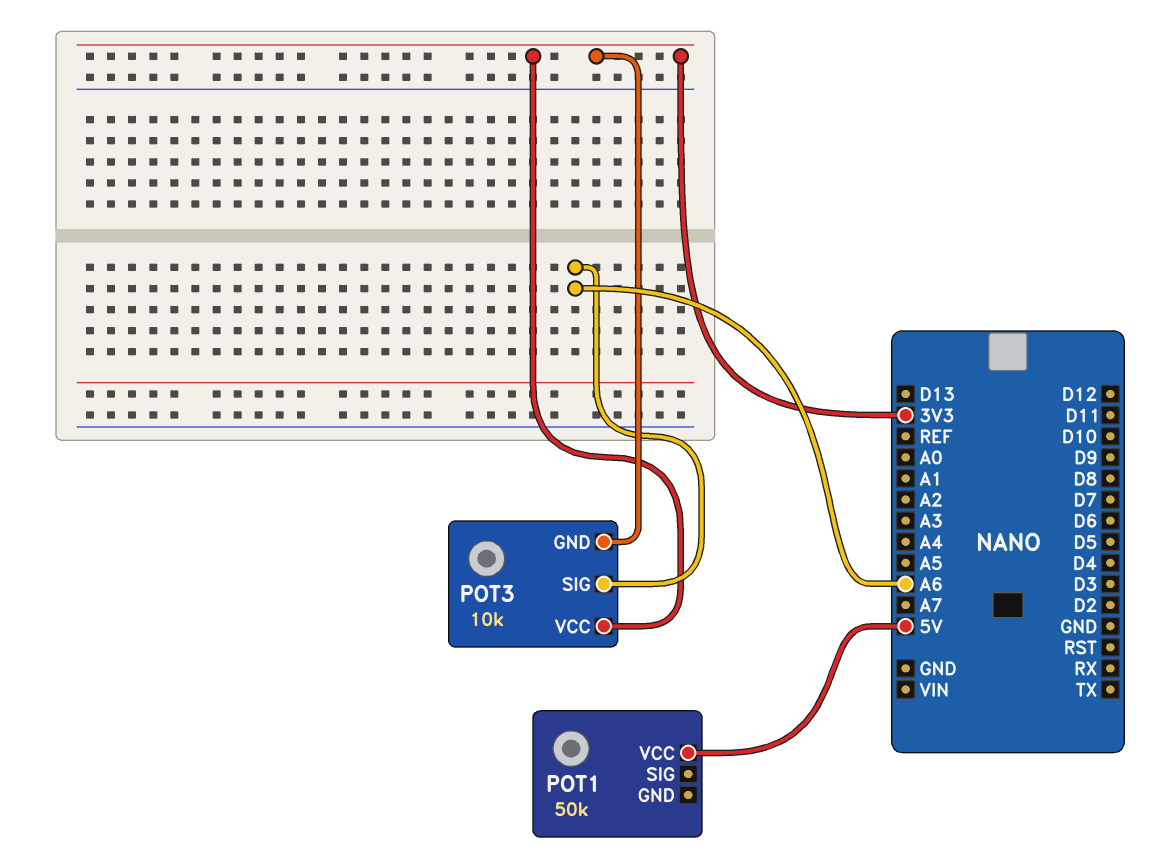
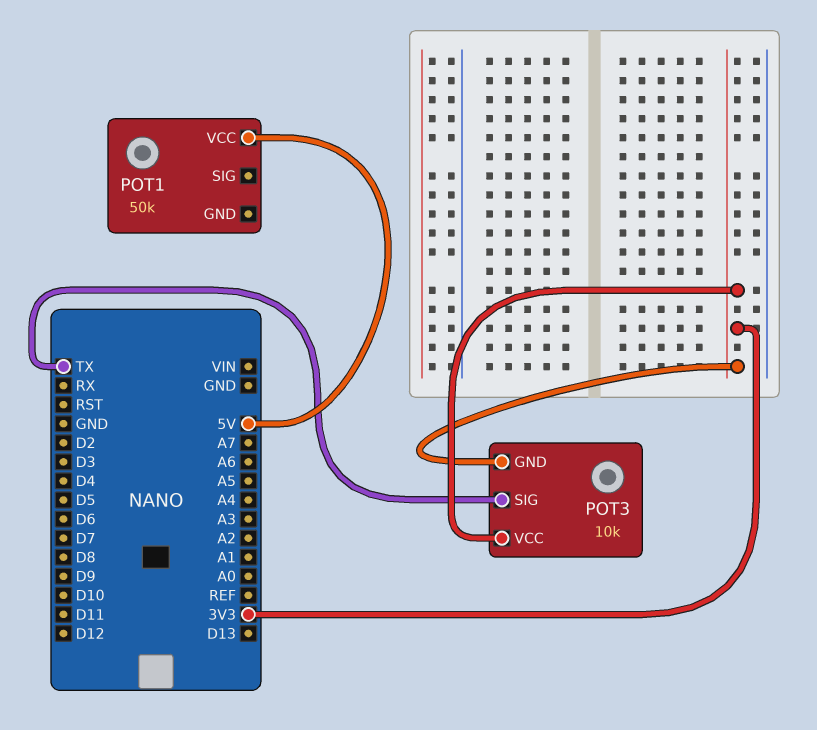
POT3 pin SIG: A6 -> TX

